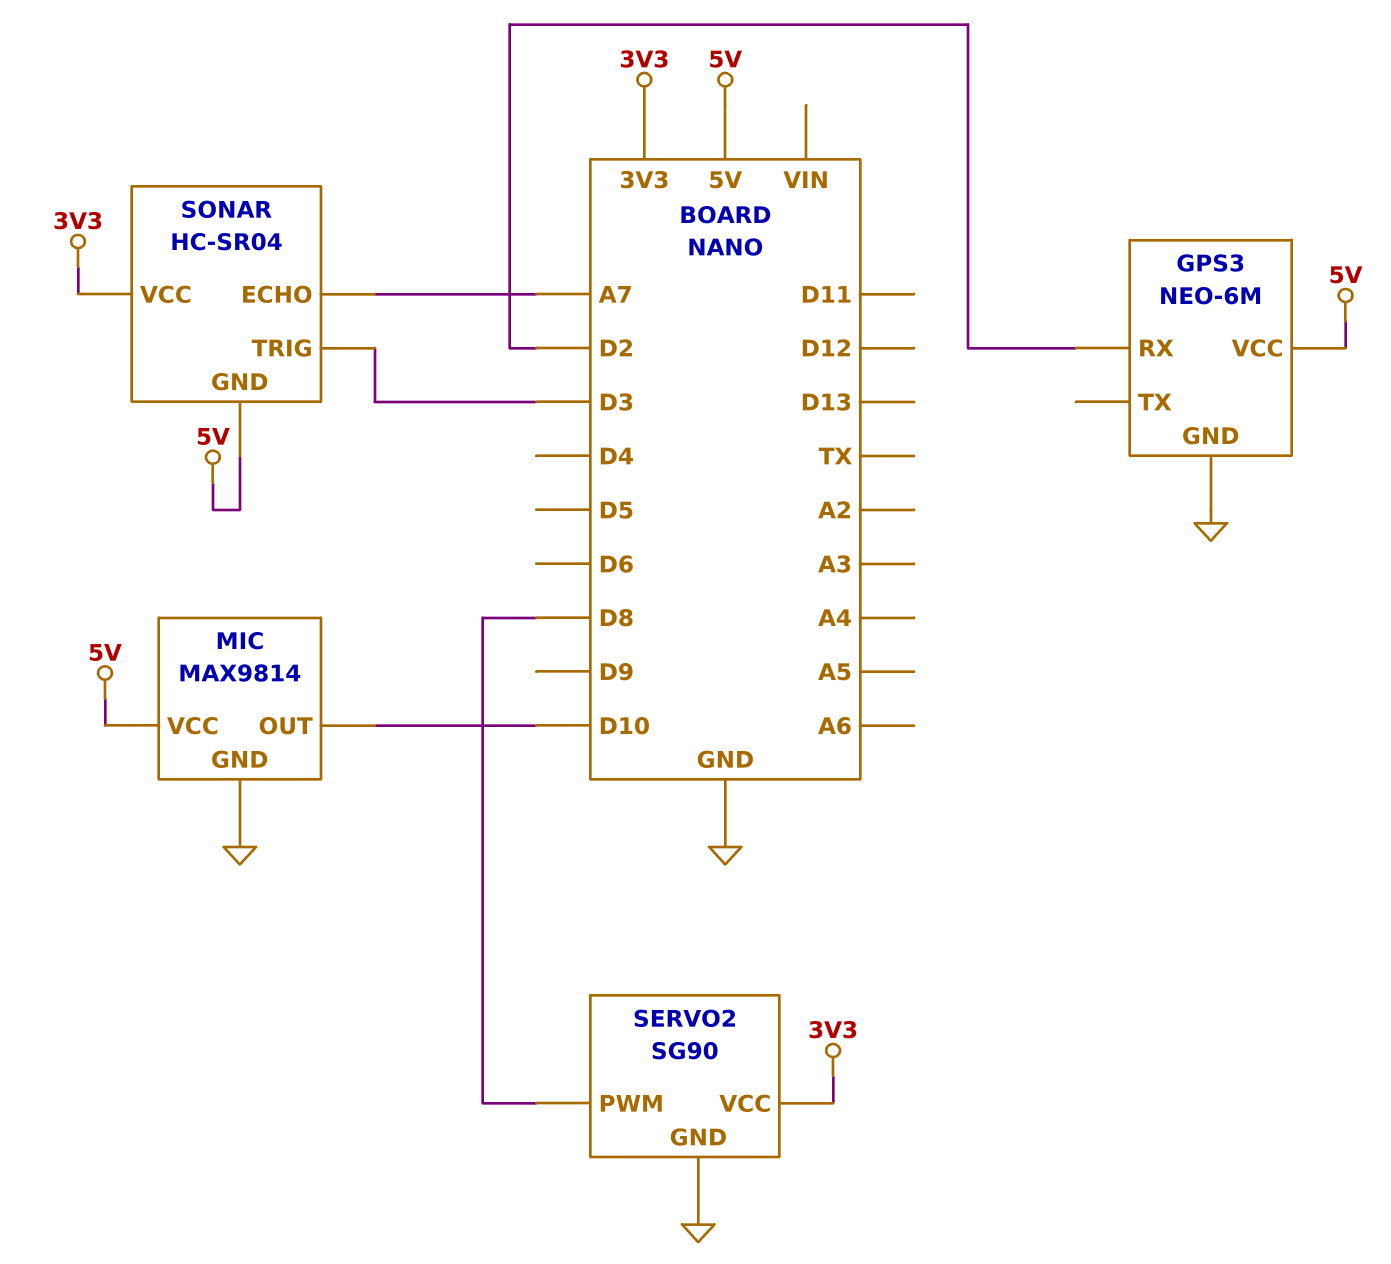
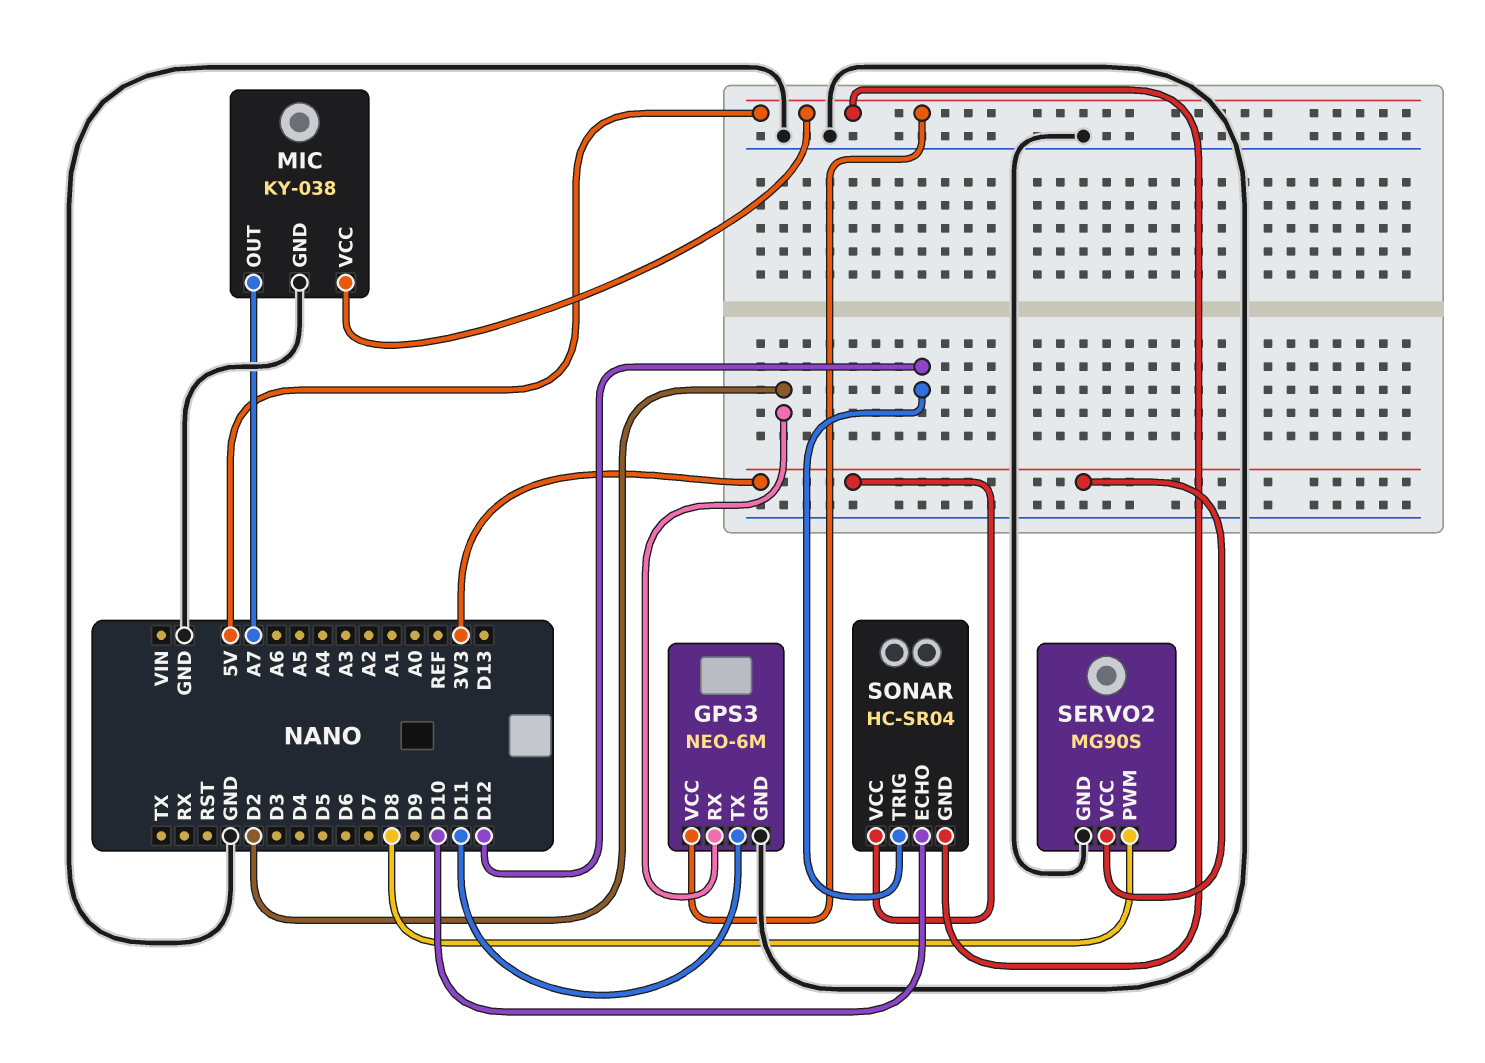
GPS3 pin TX: none -> D11
MIC: MAX9814 -> KY-038
MIC pin OUT: D10 -> A7
SERVO2: SG90 -> MG90S
SONAR pin ECHO: A7 -> D10
SONAR pin TRIG: D3 -> D12

